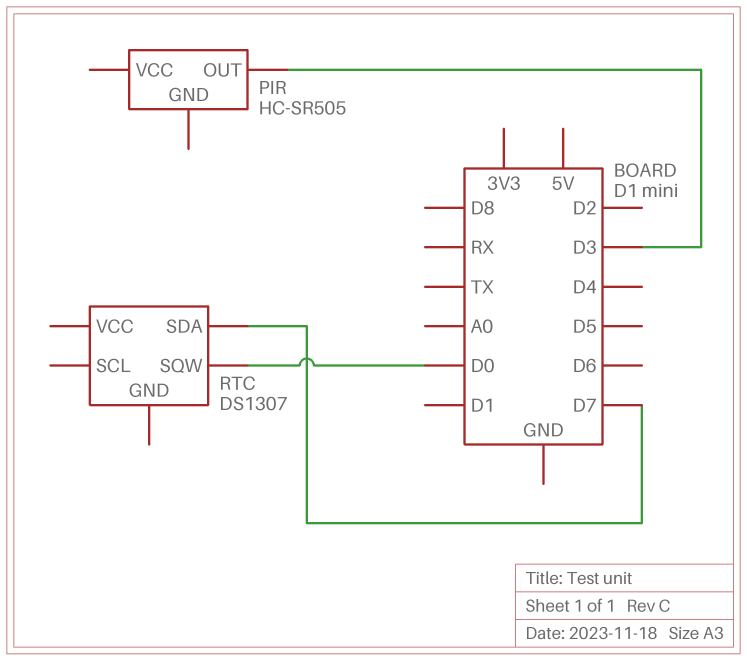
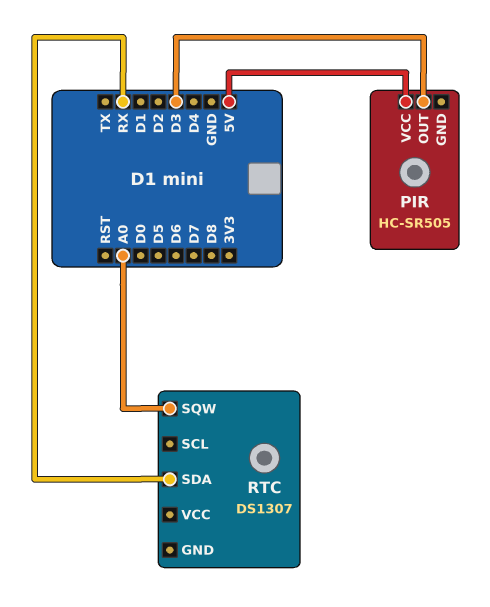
PIR pin VCC: none -> 5V
RTC pin SDA: D7 -> RX
RTC pin SQW: D0 -> A0

